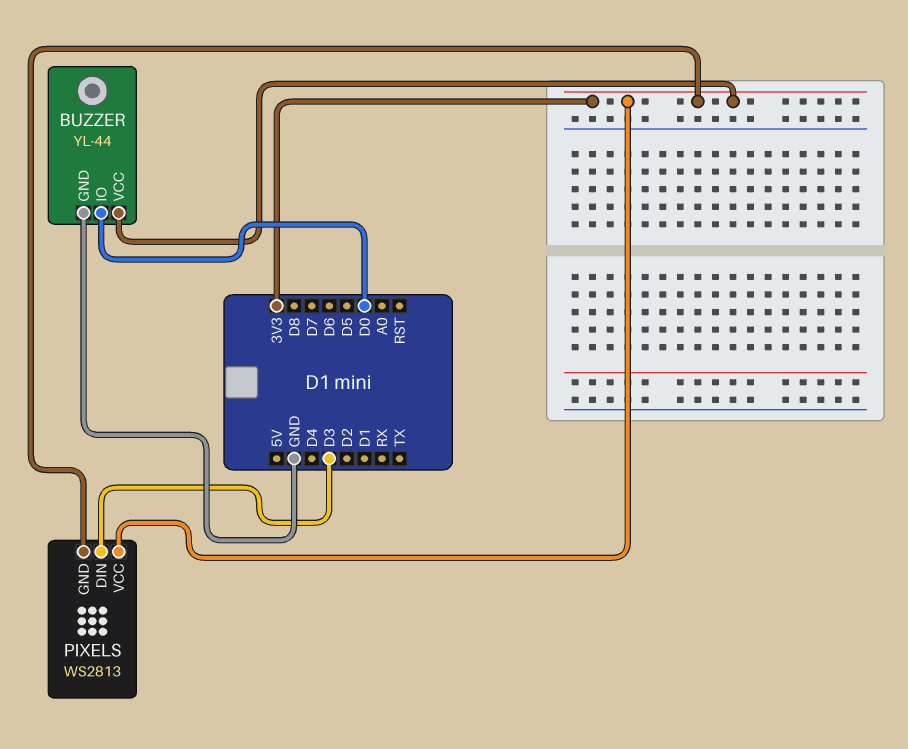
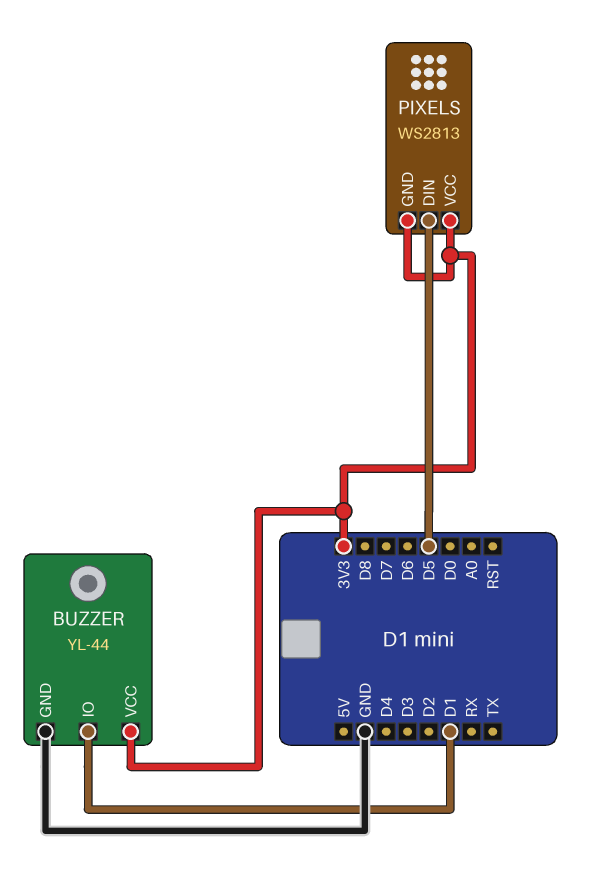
BUZZER pin IO: D0 -> D1
PIXELS pin DIN: D3 -> D5

